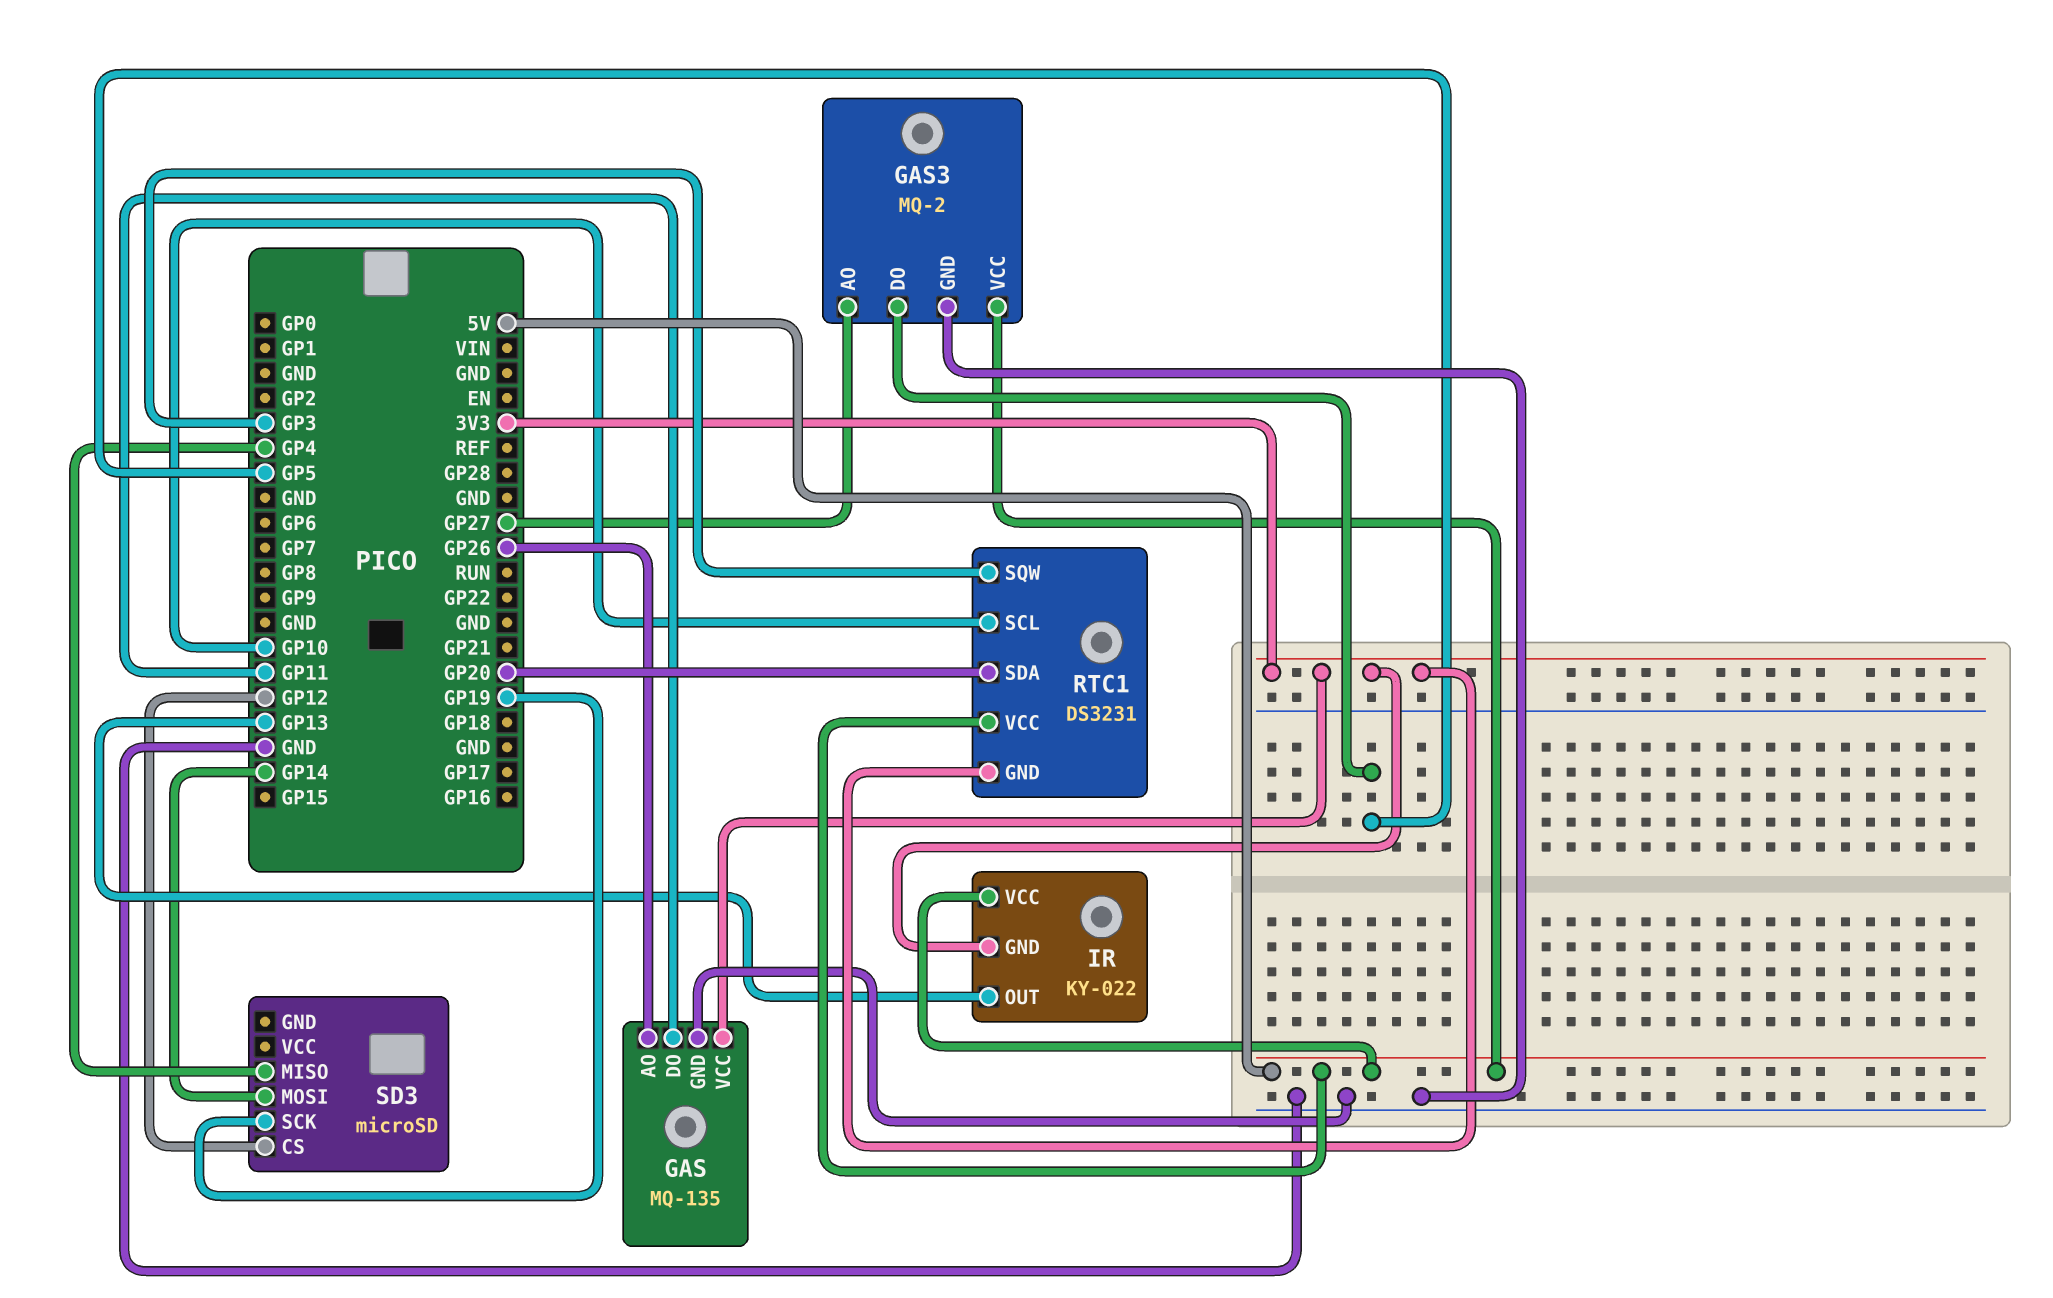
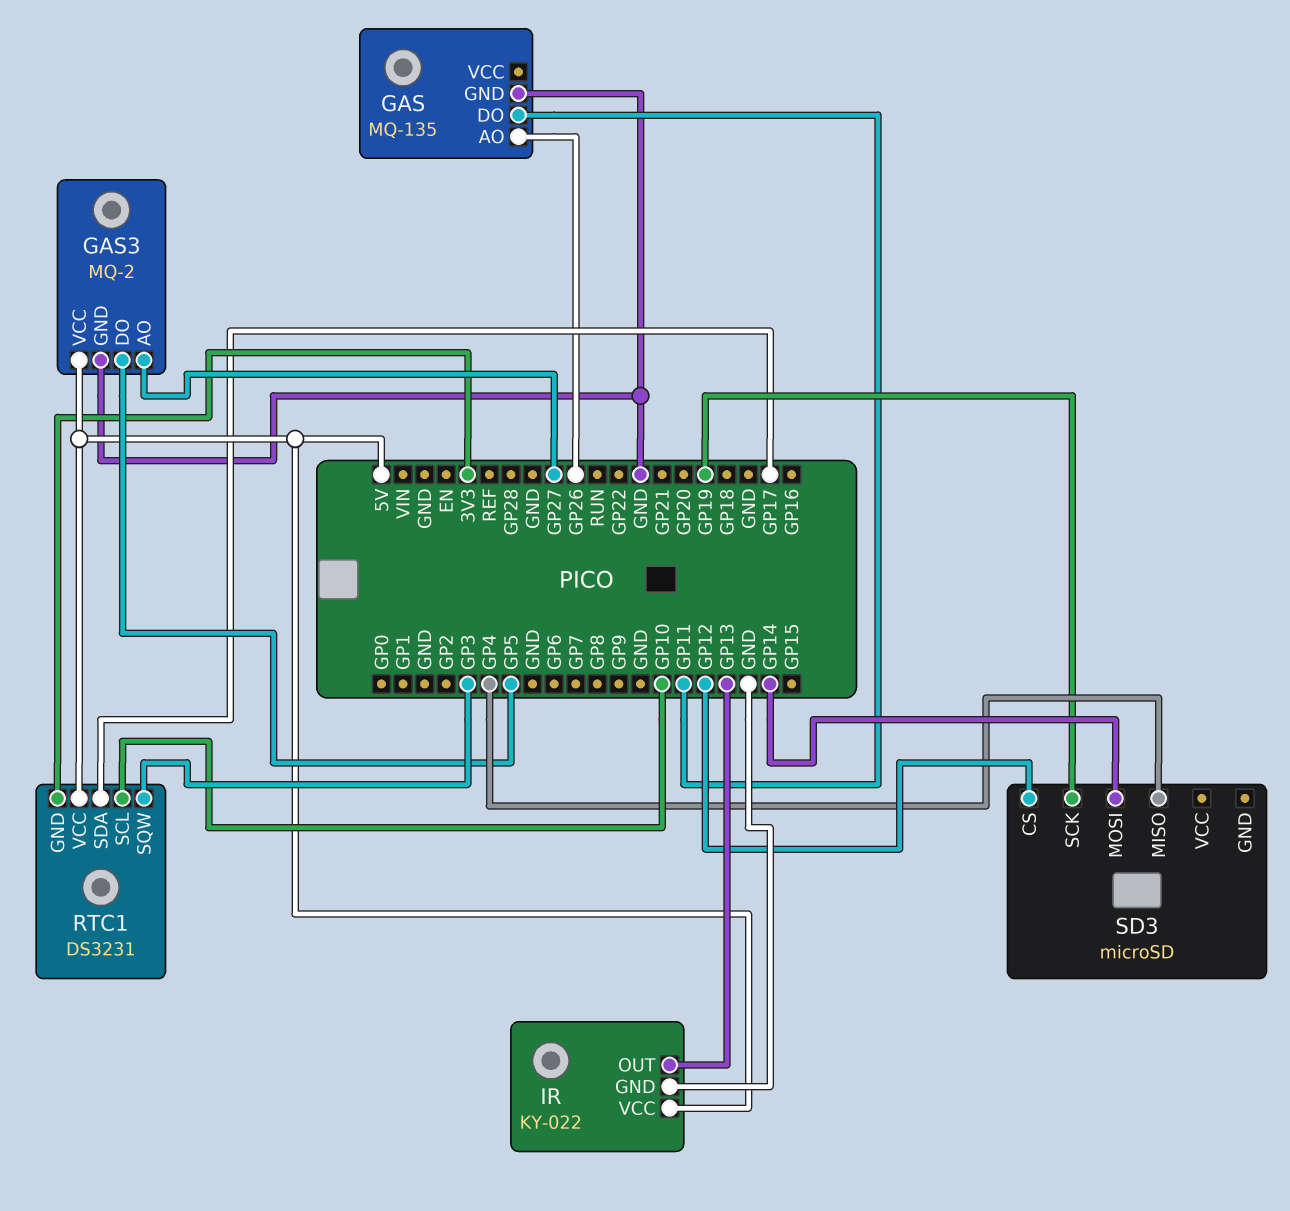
GAS pin VCC: 3V3 -> none
IR pin GND: 3V3 -> GND
RTC1 pin SDA: GP20 -> GP17

